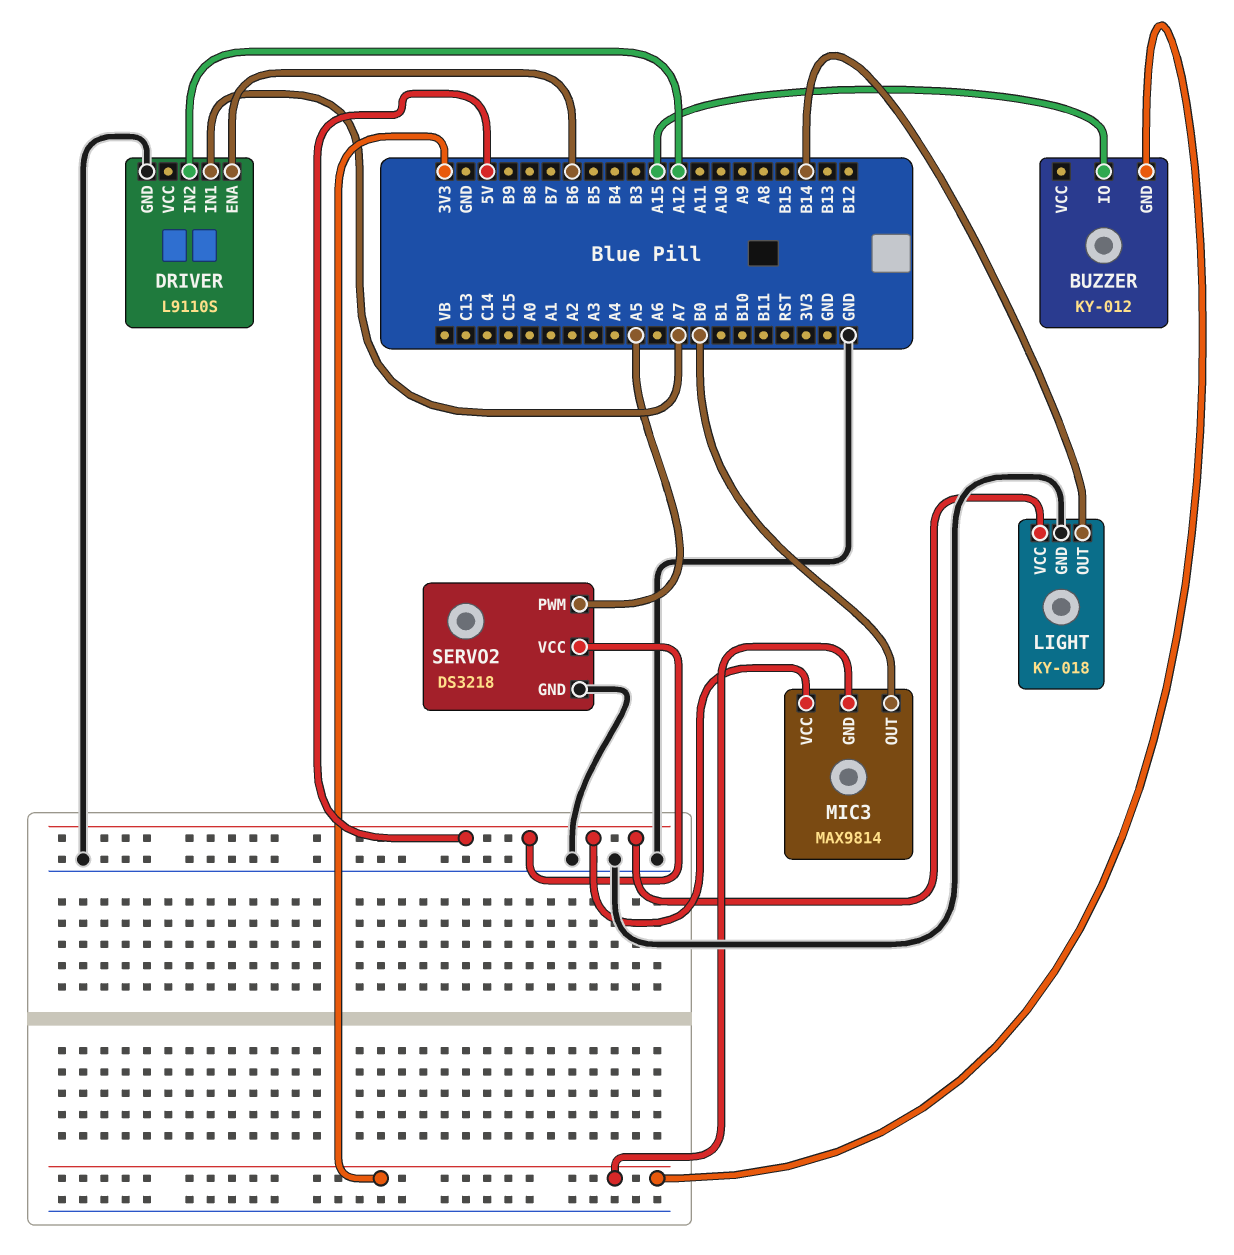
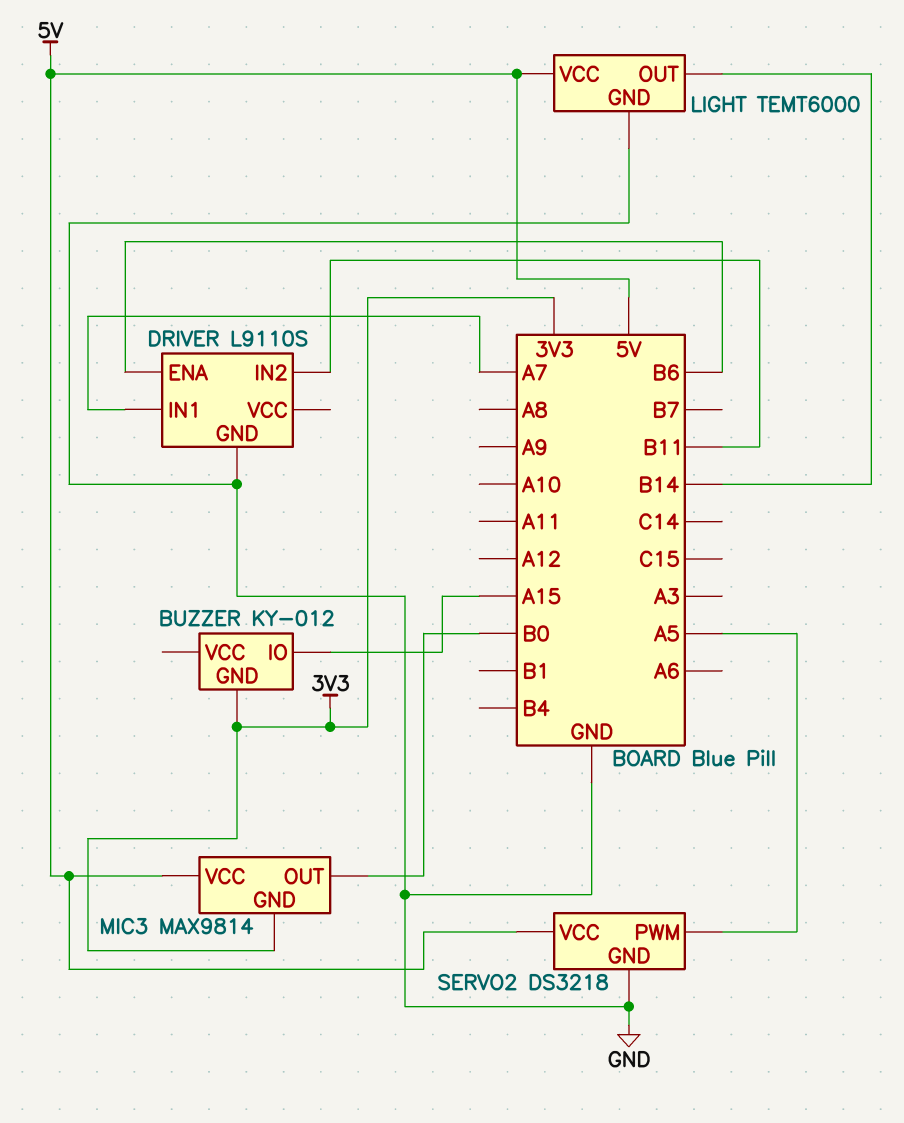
DRIVER pin IN2: A12 -> B11
LIGHT: KY-018 -> TEMT6000

